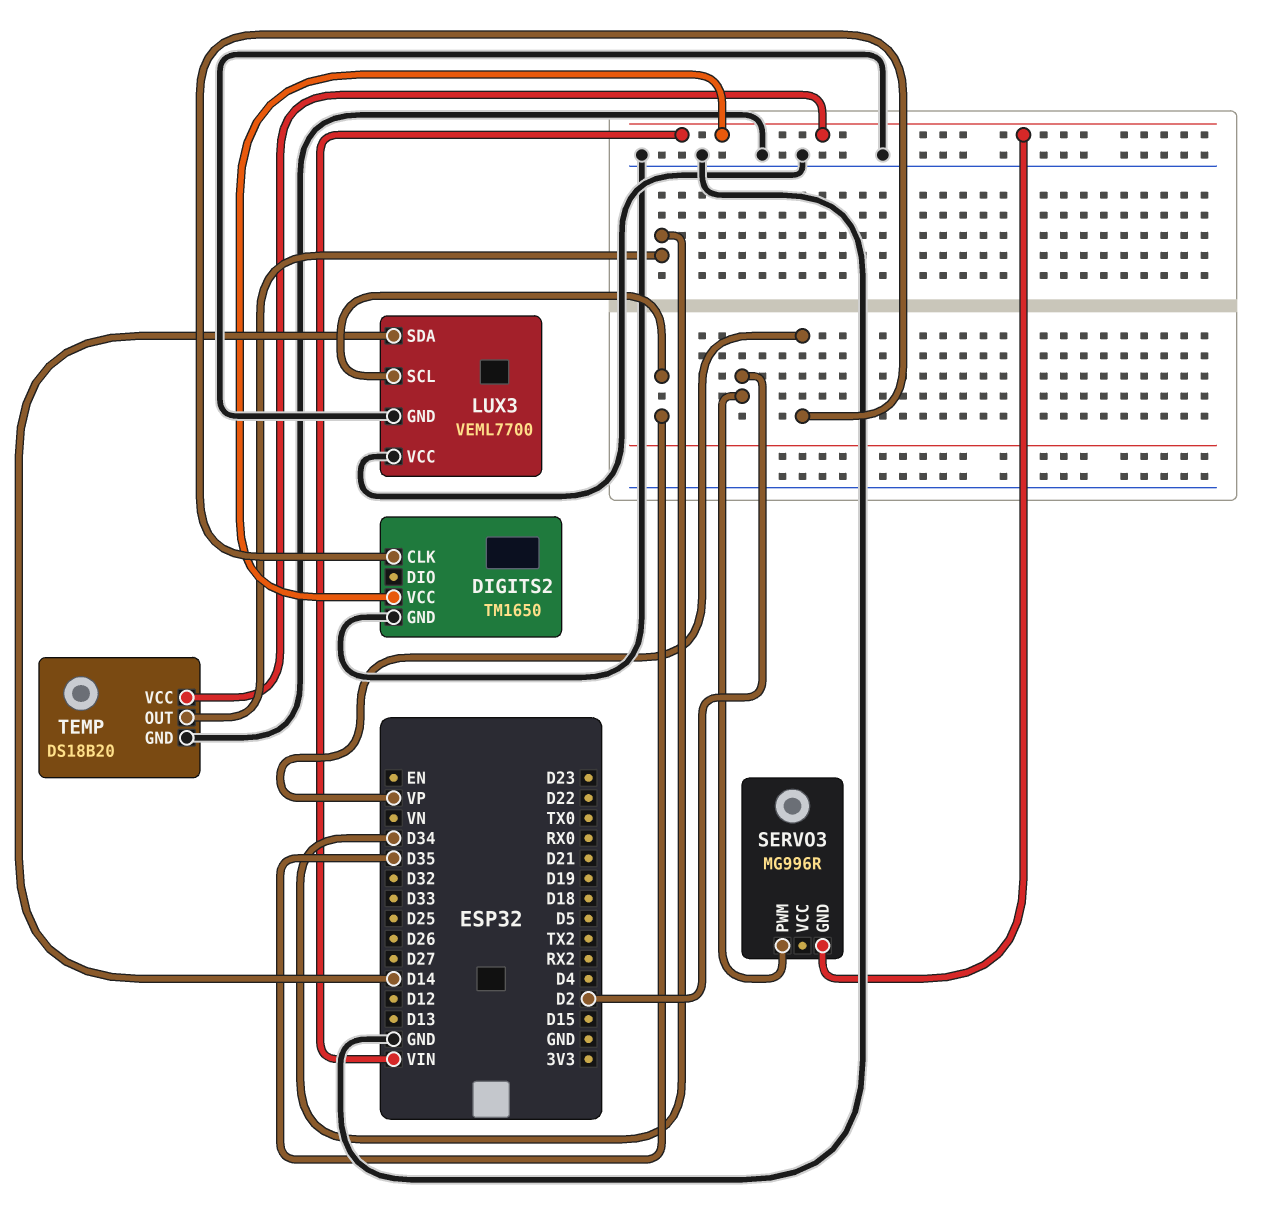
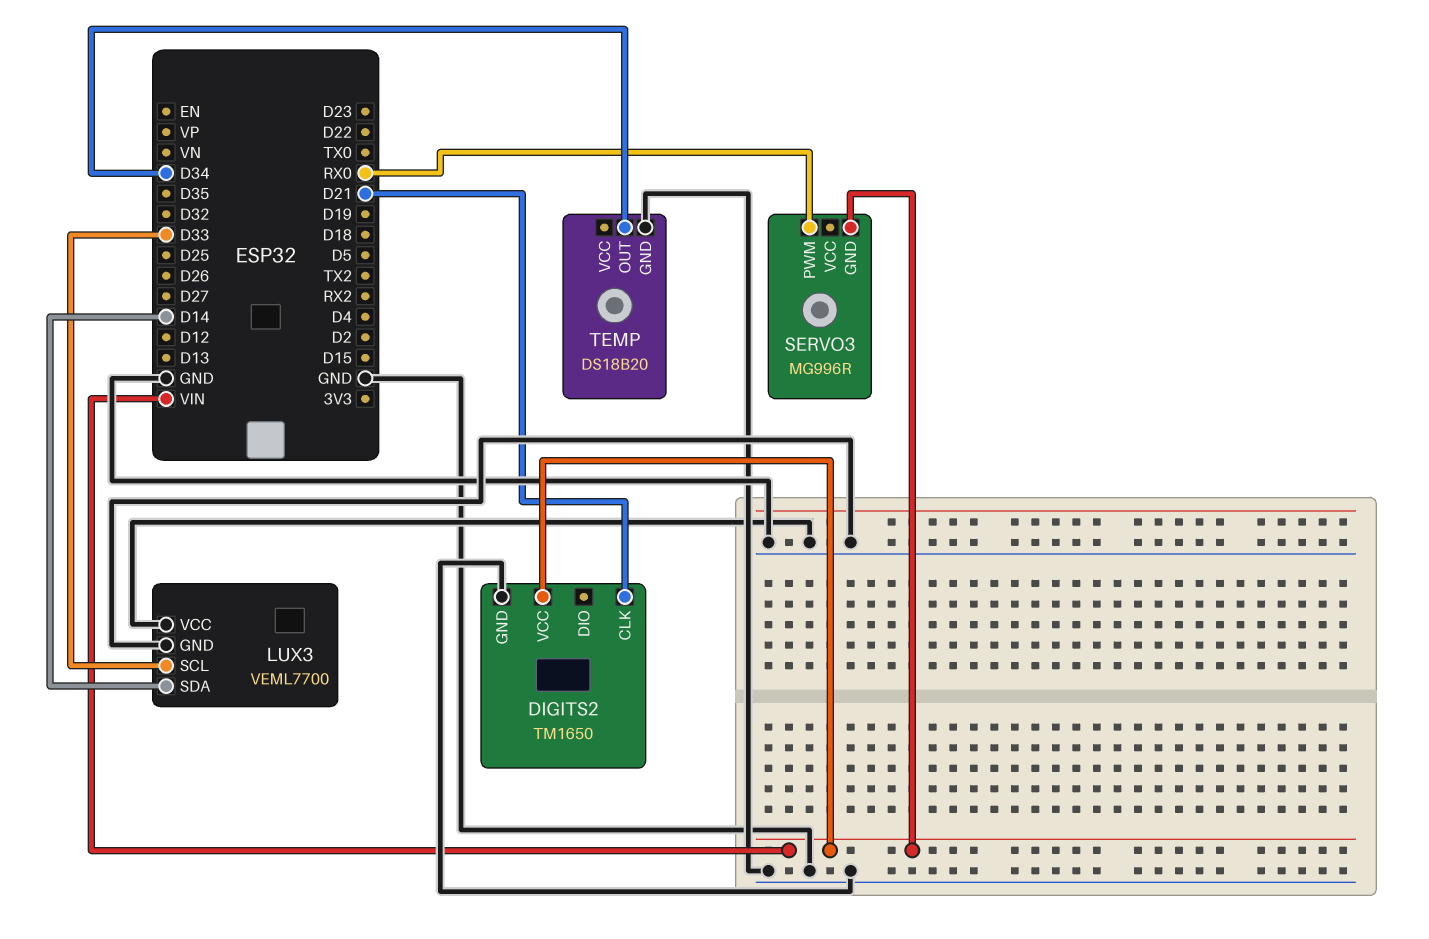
DIGITS2 pin CLK: VP -> D21
LUX3 pin SCL: D35 -> D33
SERVO3 pin PWM: D2 -> RX0
TEMP pin VCC: VIN -> none

